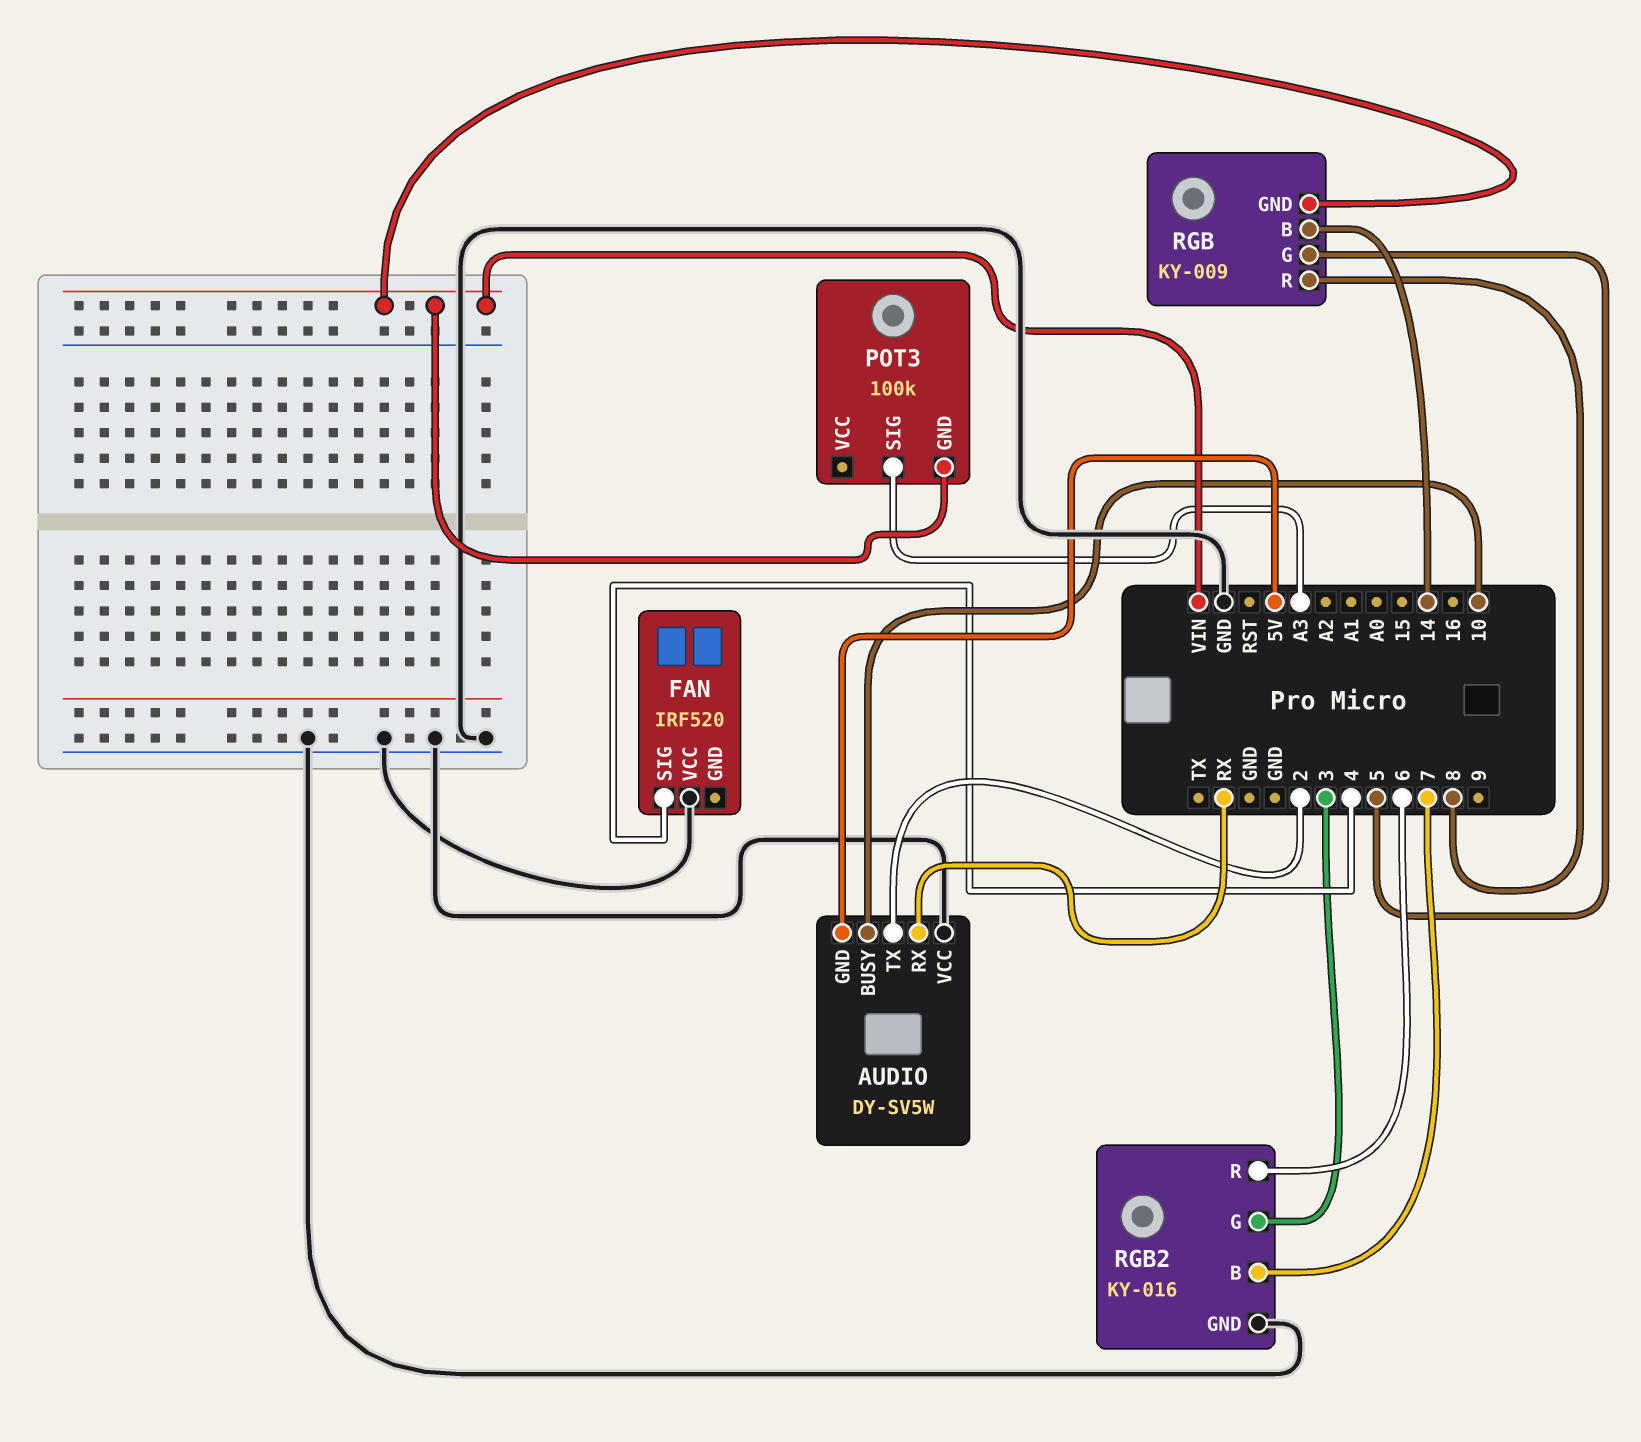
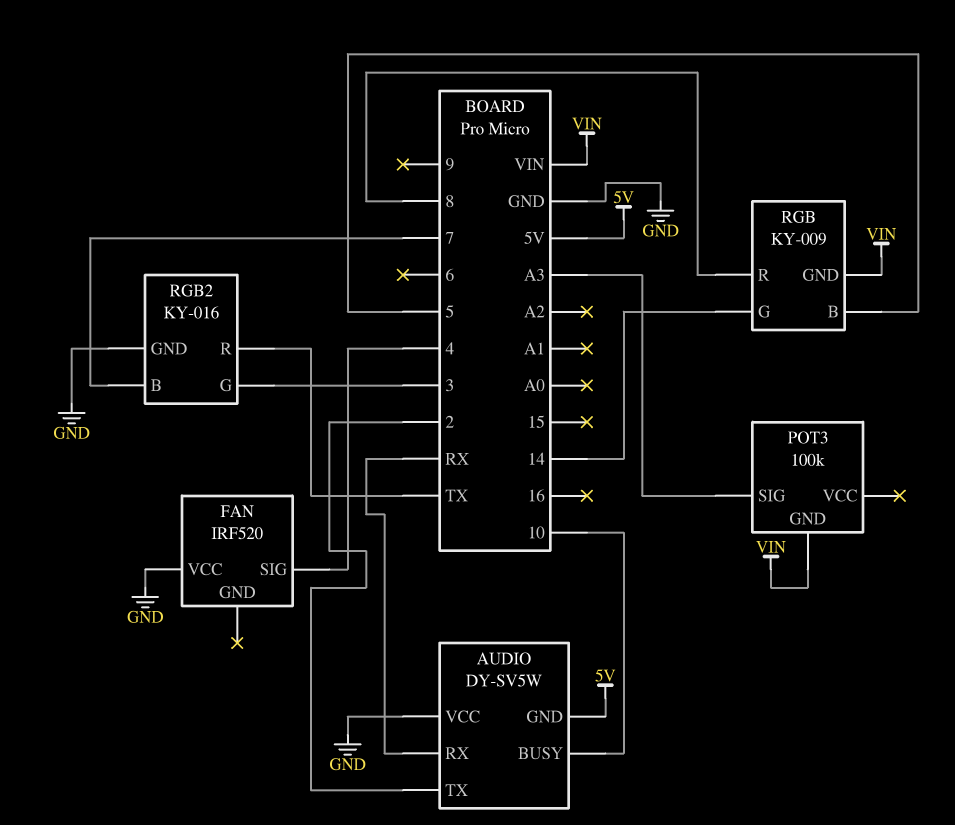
RGB pin B: 14 -> 5
RGB pin G: 5 -> 14
RGB2 pin R: 6 -> TX

